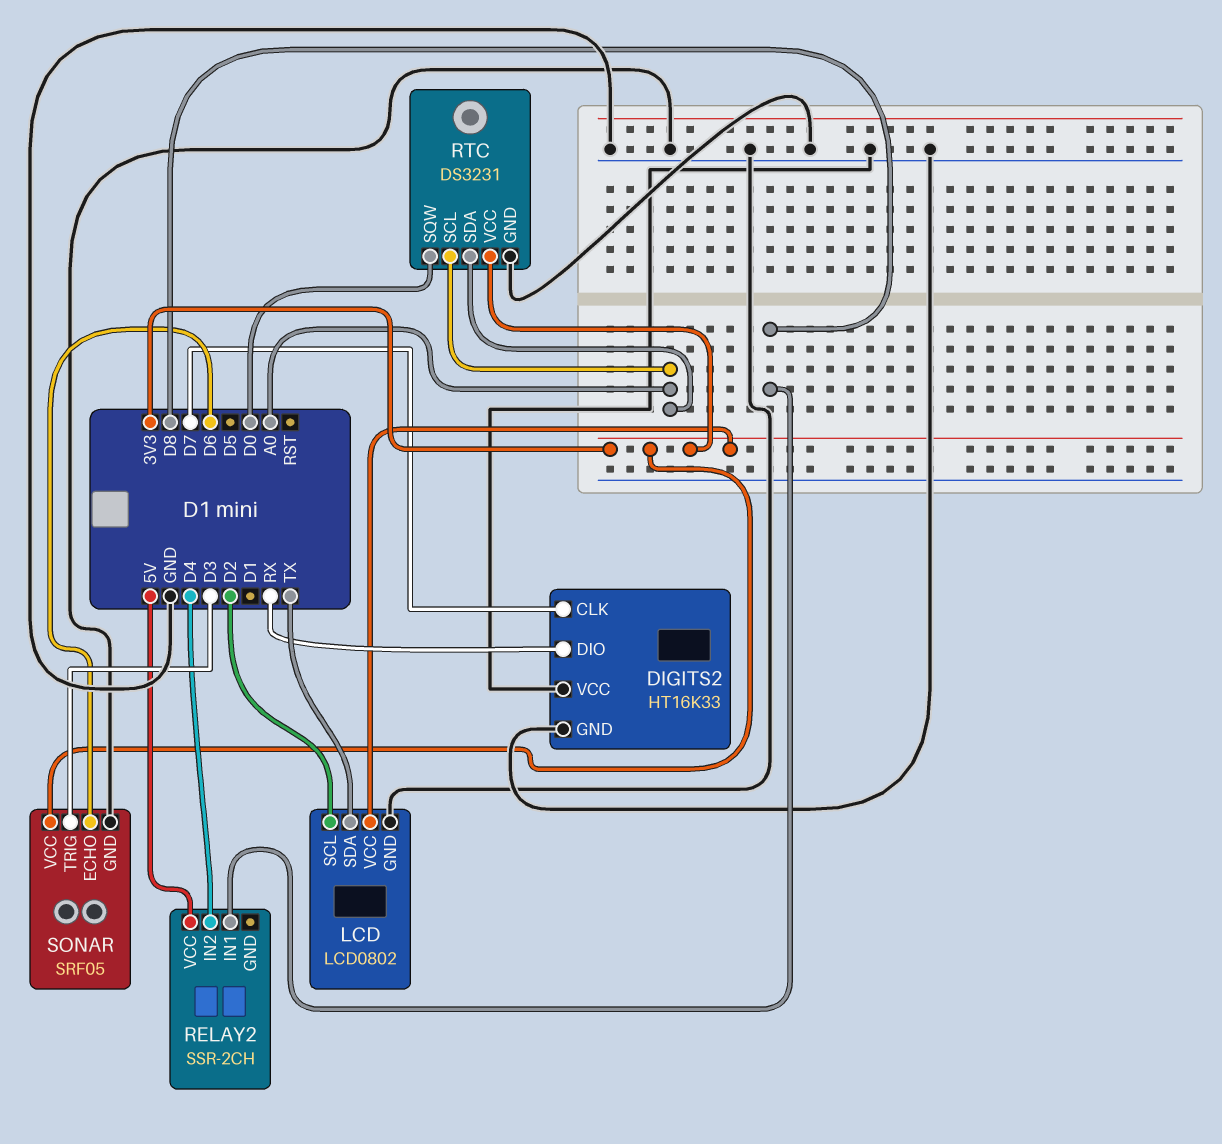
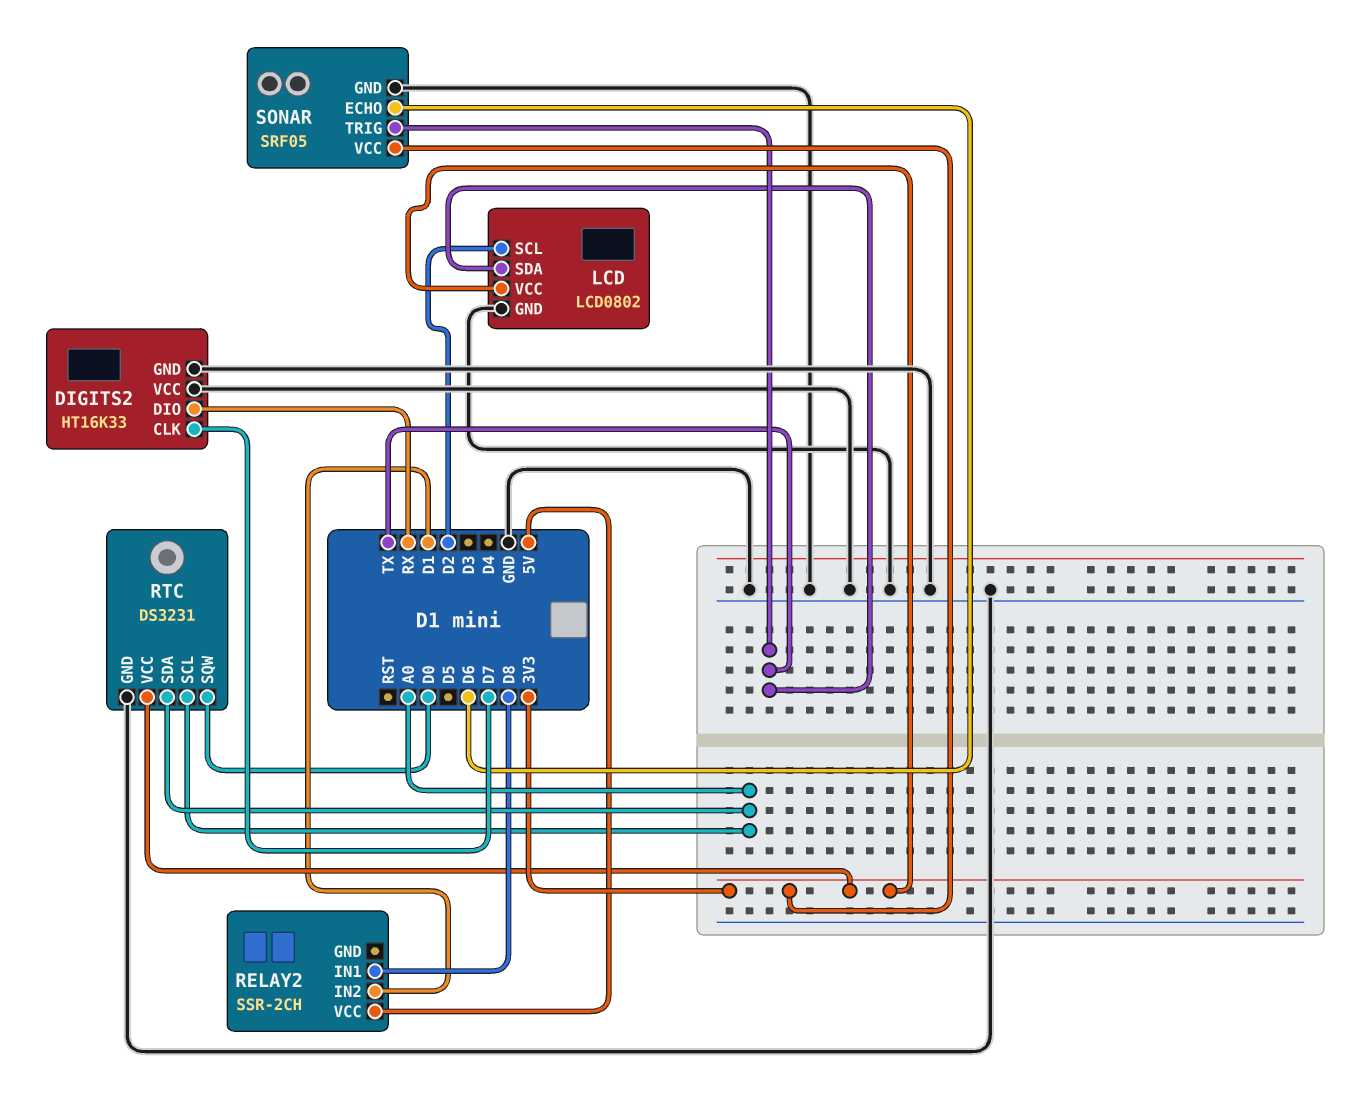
RELAY2 pin IN2: D4 -> D1
SONAR pin TRIG: D3 -> TX

